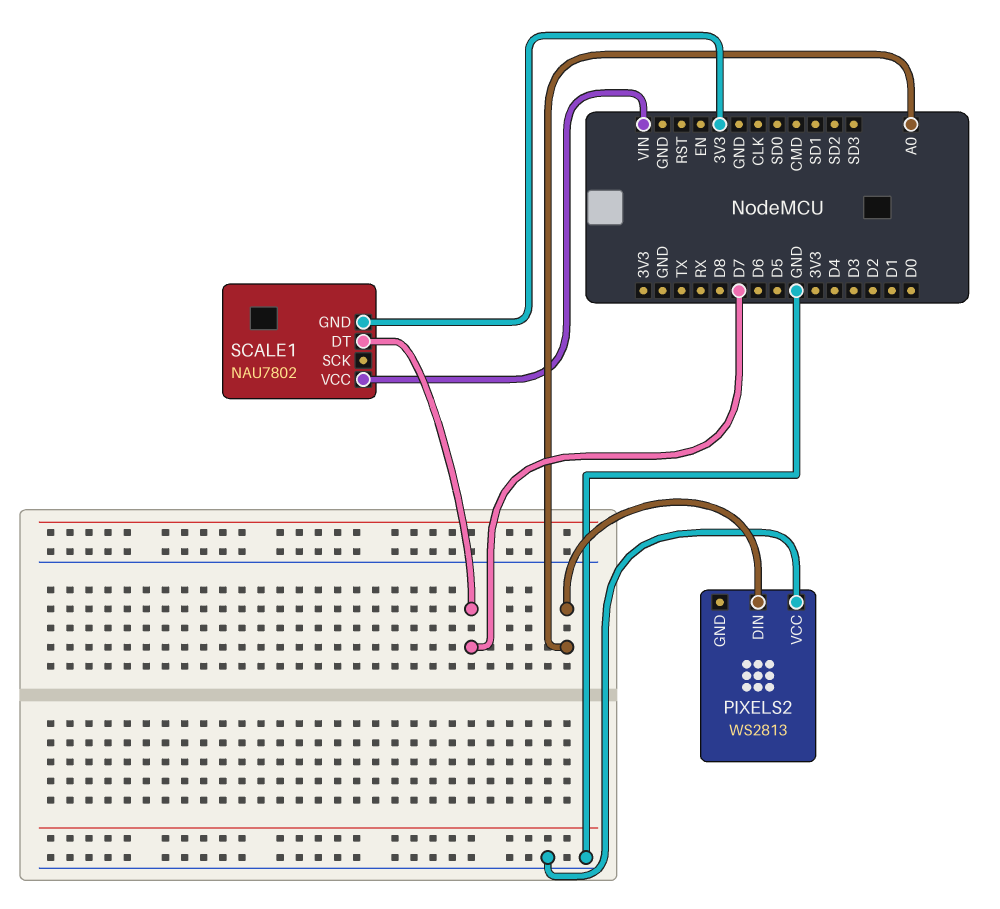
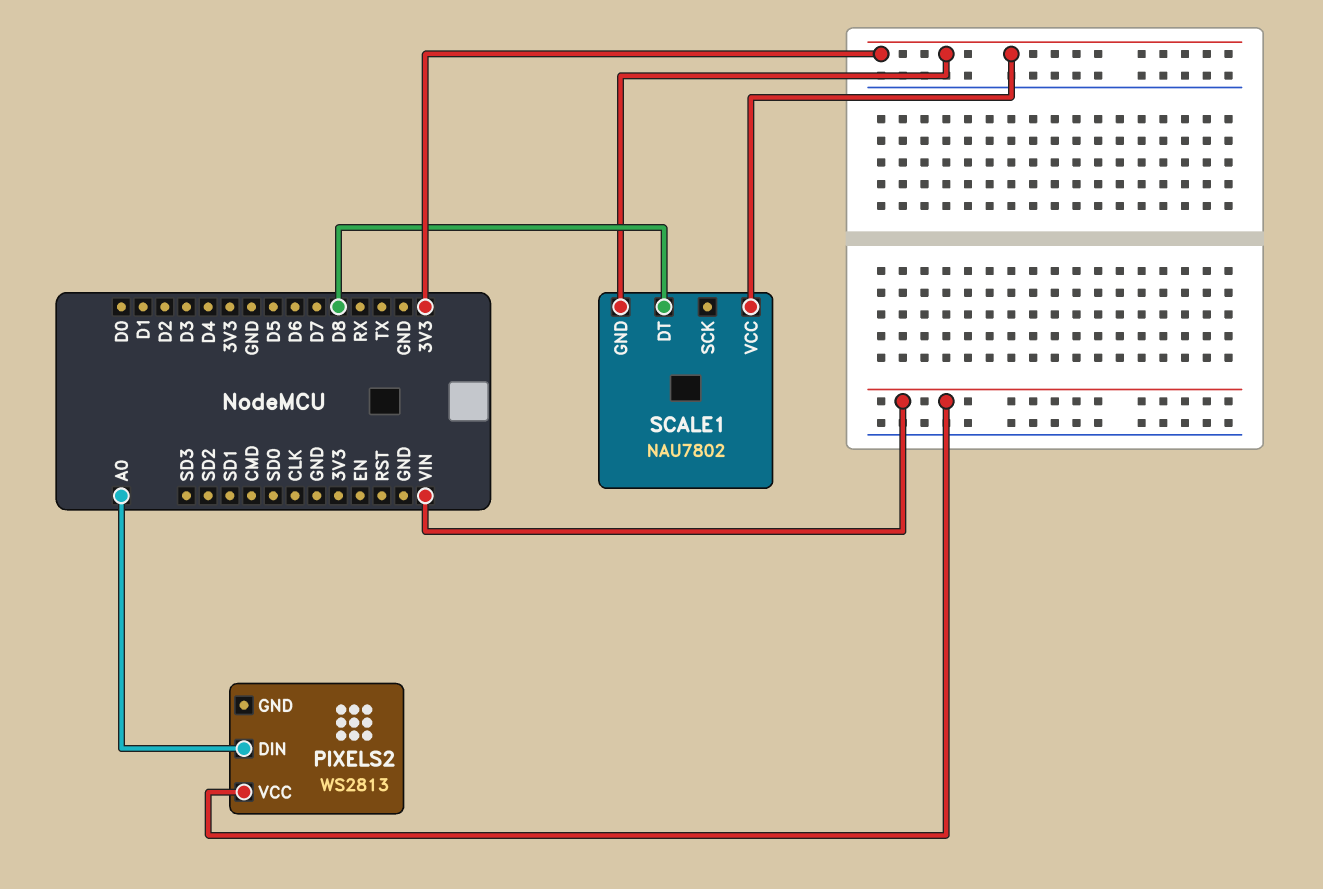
PIXELS2 pin VCC: GND -> VIN
SCALE1 pin DT: D7 -> D8
SCALE1 pin VCC: VIN -> 3V3

